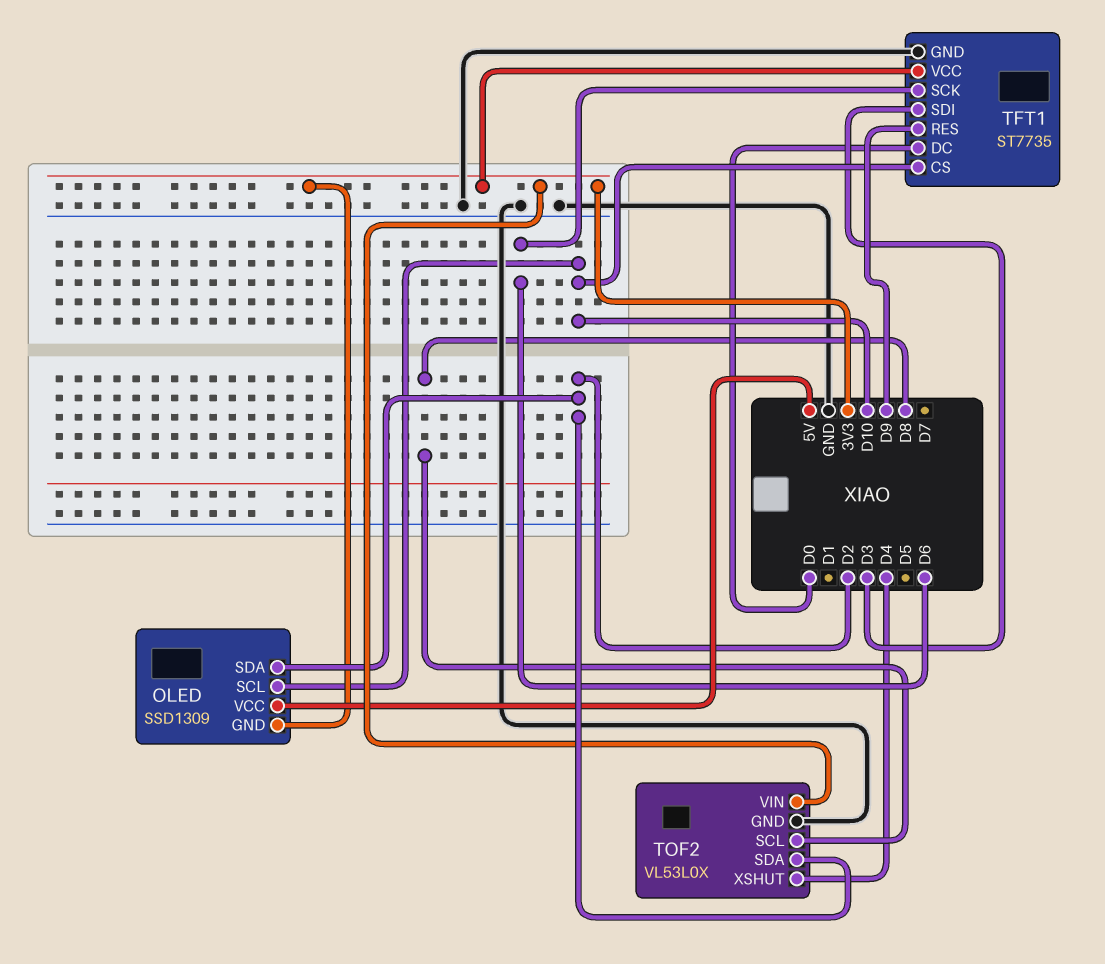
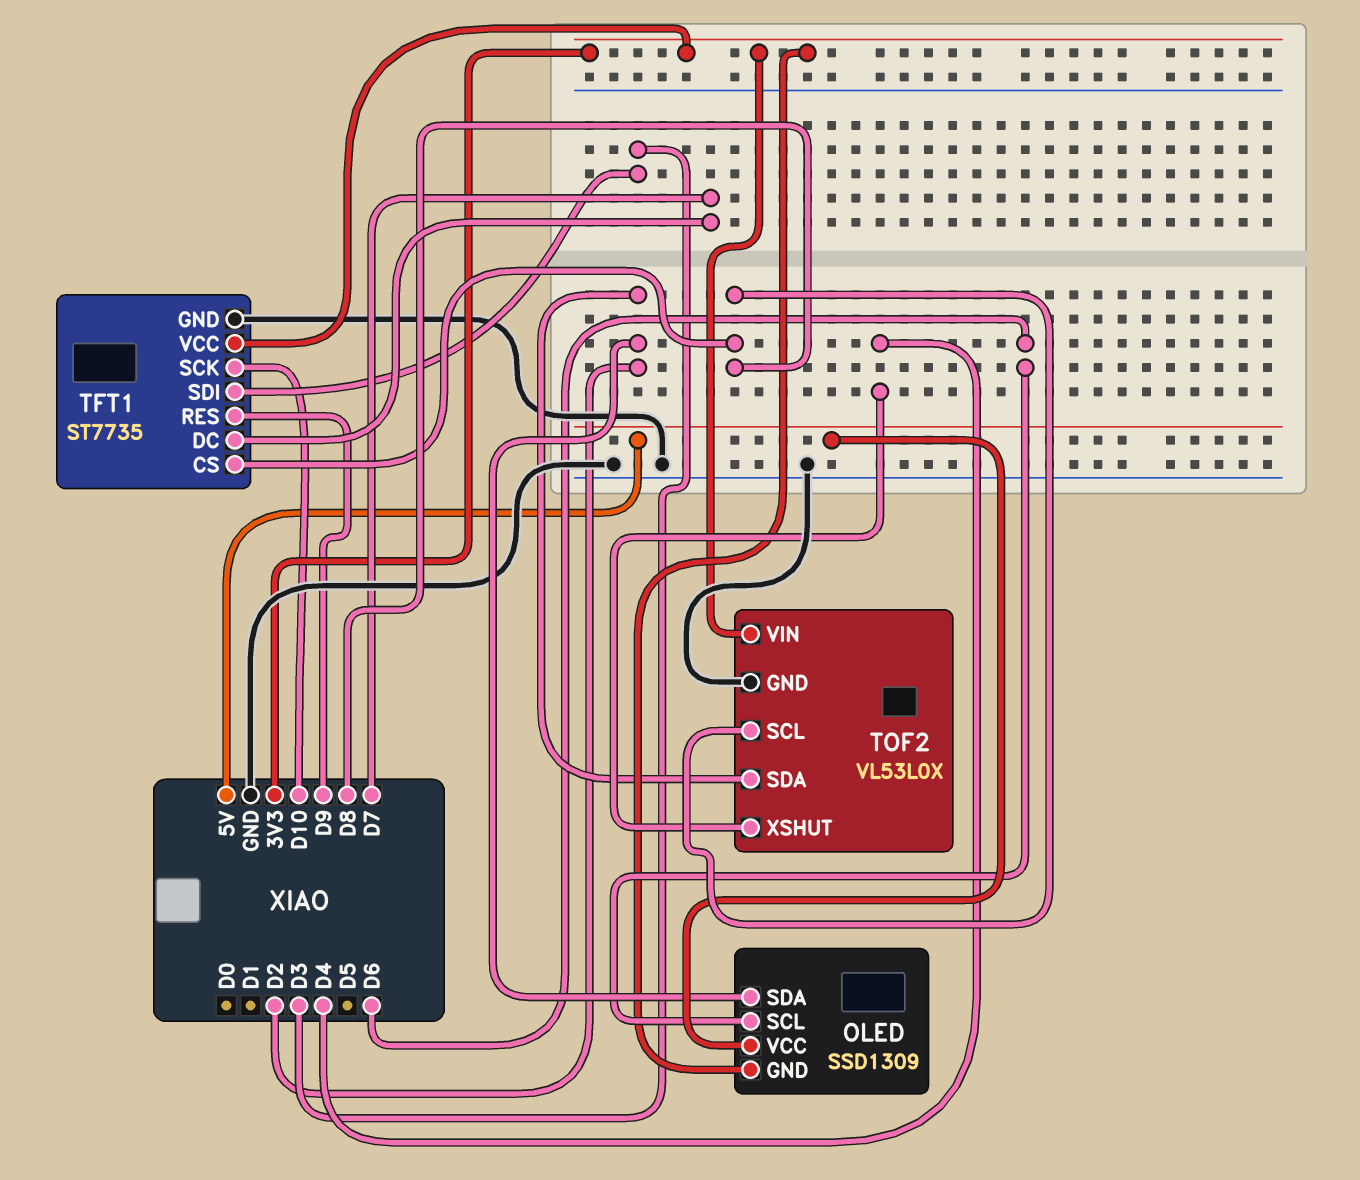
OLED pin SCL: D10 -> D6
TFT1 pin CS: D10 -> D8
TFT1 pin DC: D0 -> D7
TFT1 pin SCK: D6 -> D10

